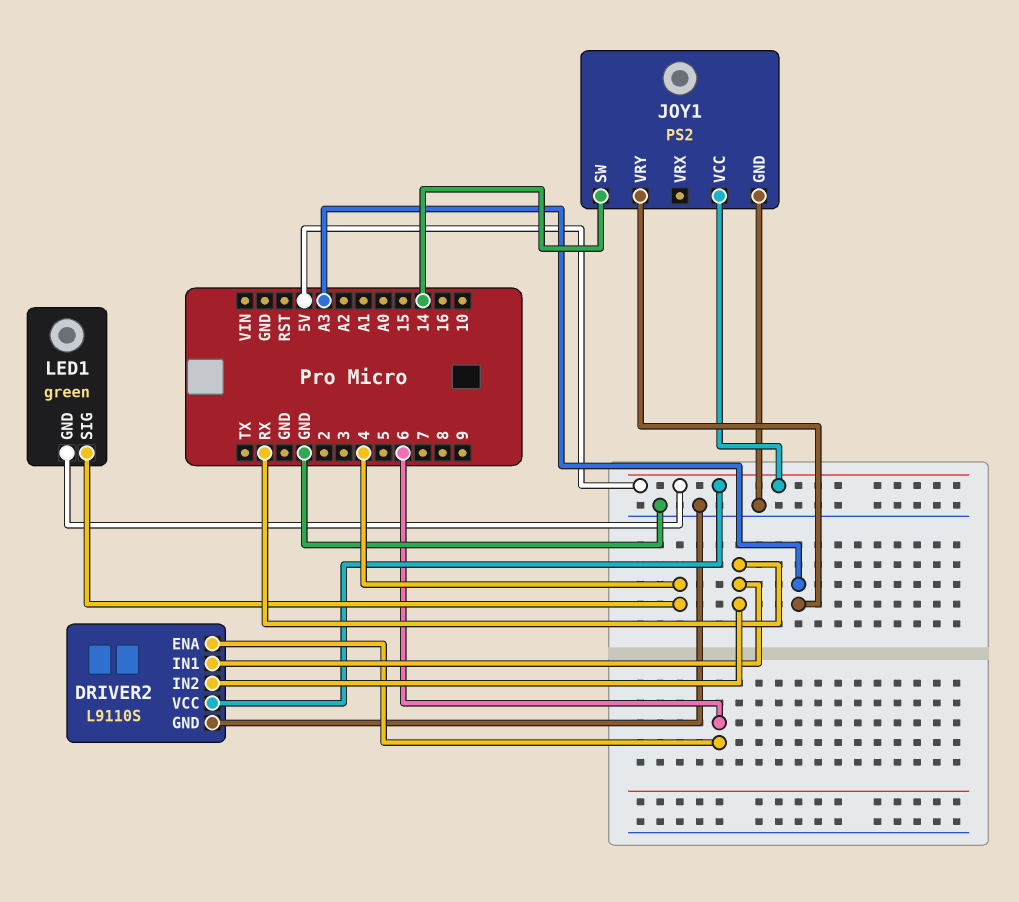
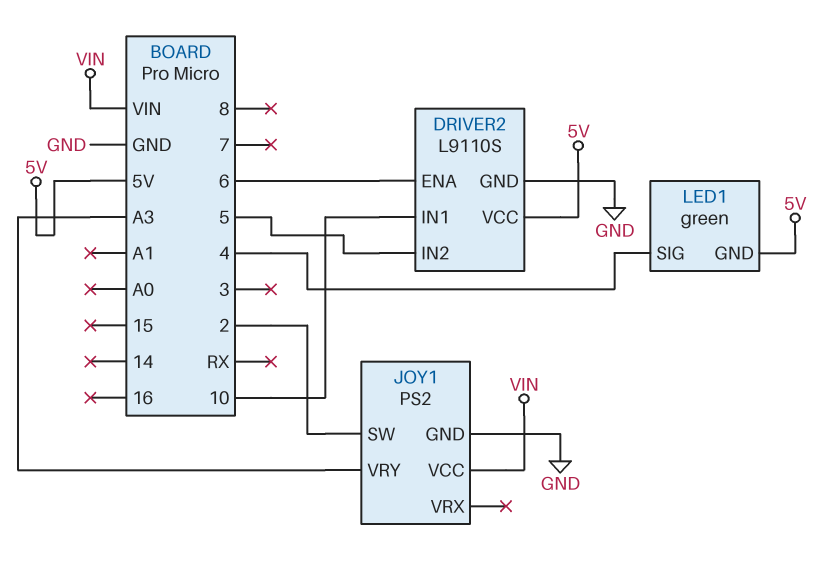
DRIVER2 pin IN1: RX -> 10
DRIVER2 pin IN2: RX -> 5
JOY1 pin SW: 14 -> 2
JOY1 pin VCC: 5V -> VIN

